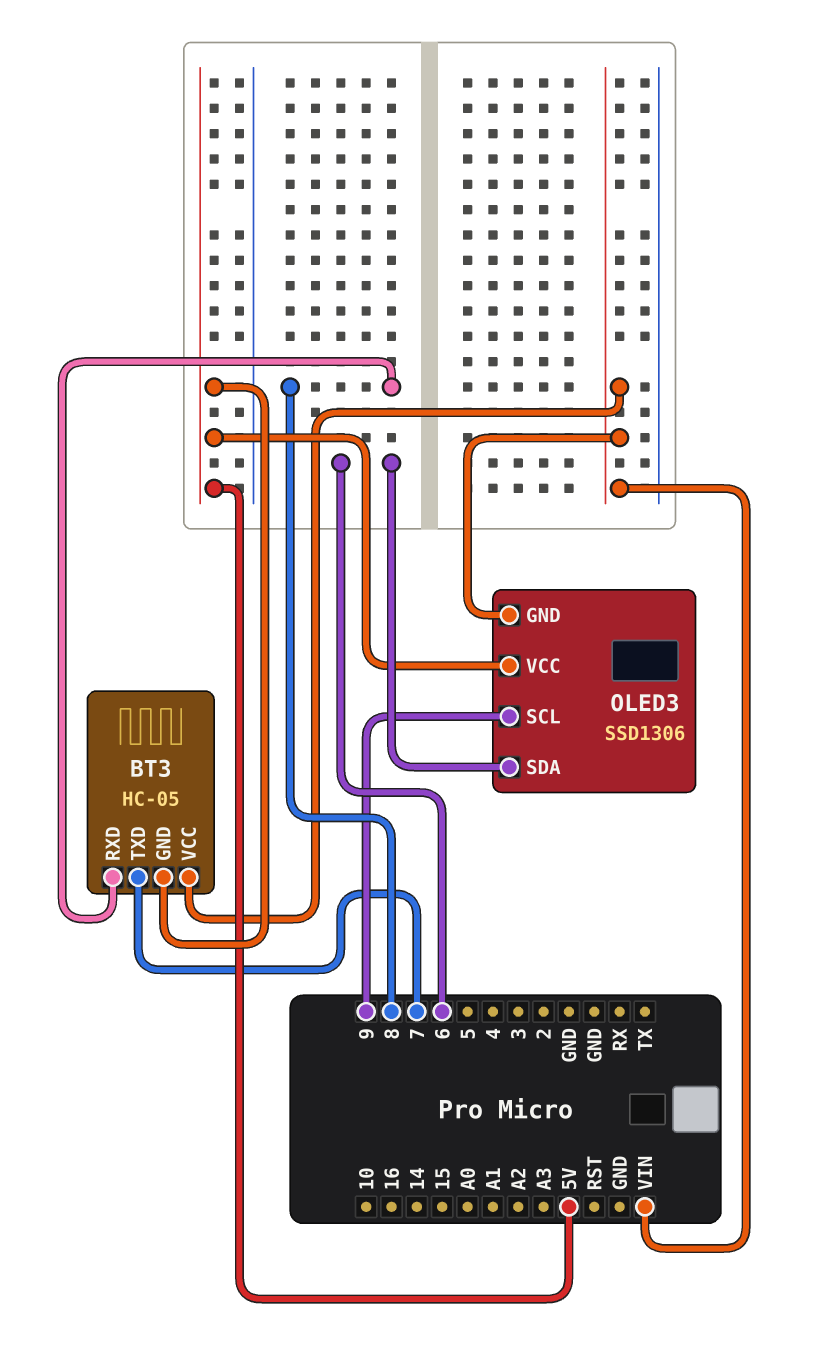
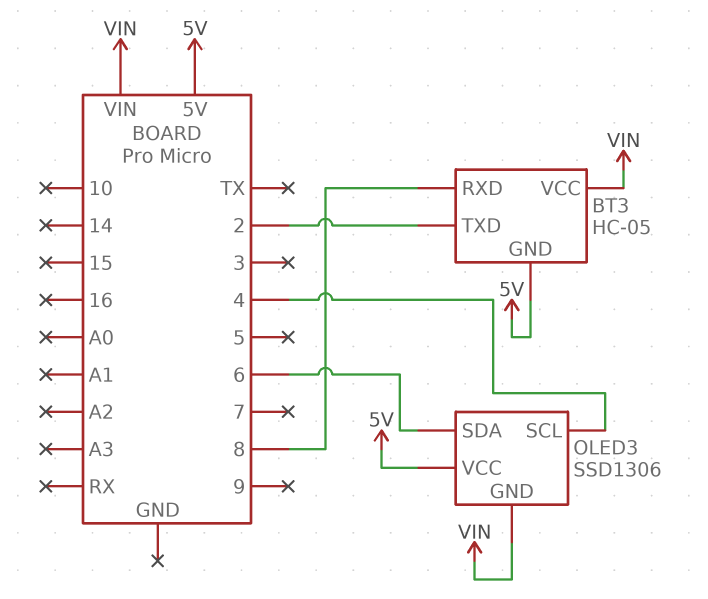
BT3 pin TXD: 7 -> 2
OLED3 pin SCL: 9 -> 4

